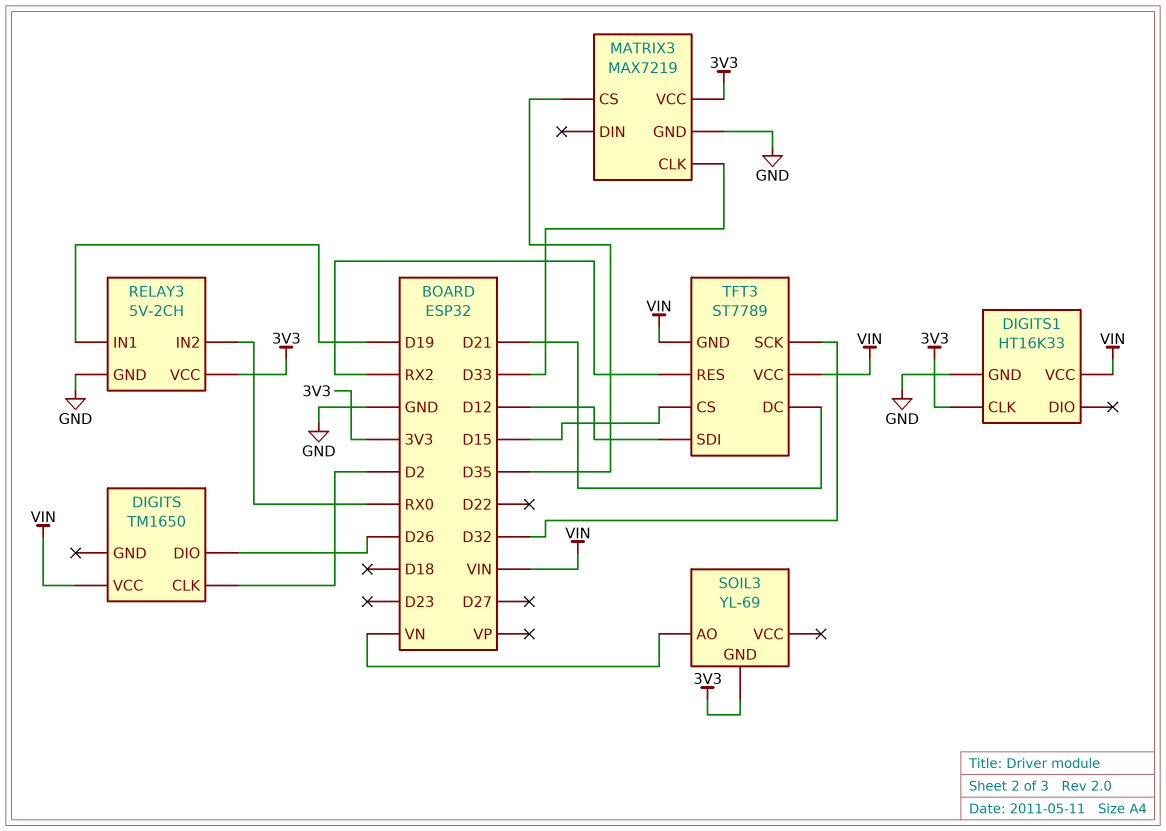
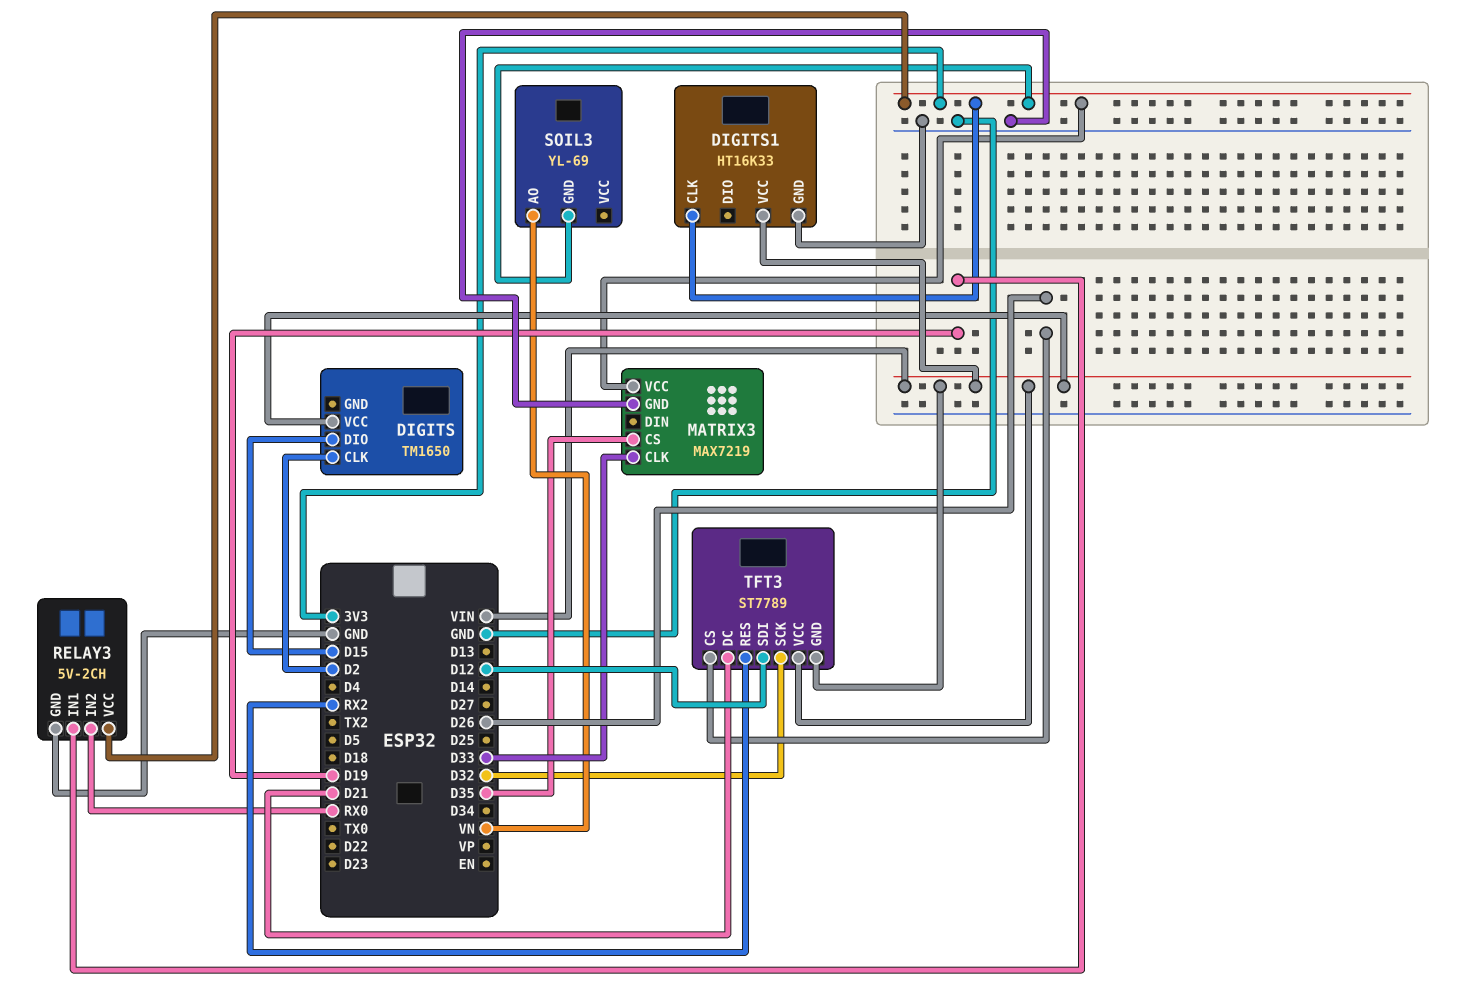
DIGITS pin DIO: D26 -> D15
TFT3 pin CS: D15 -> D26

